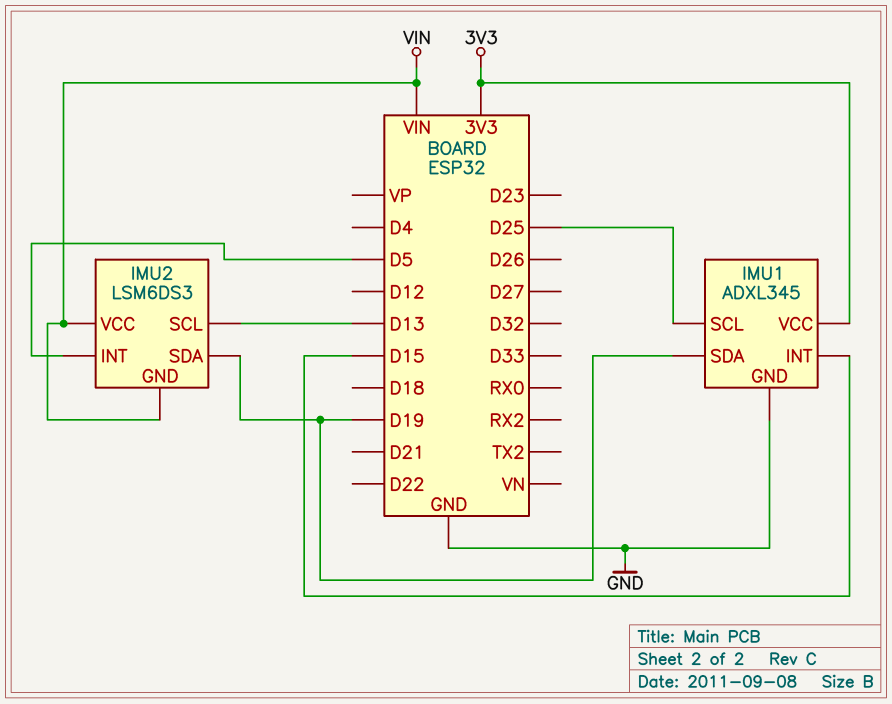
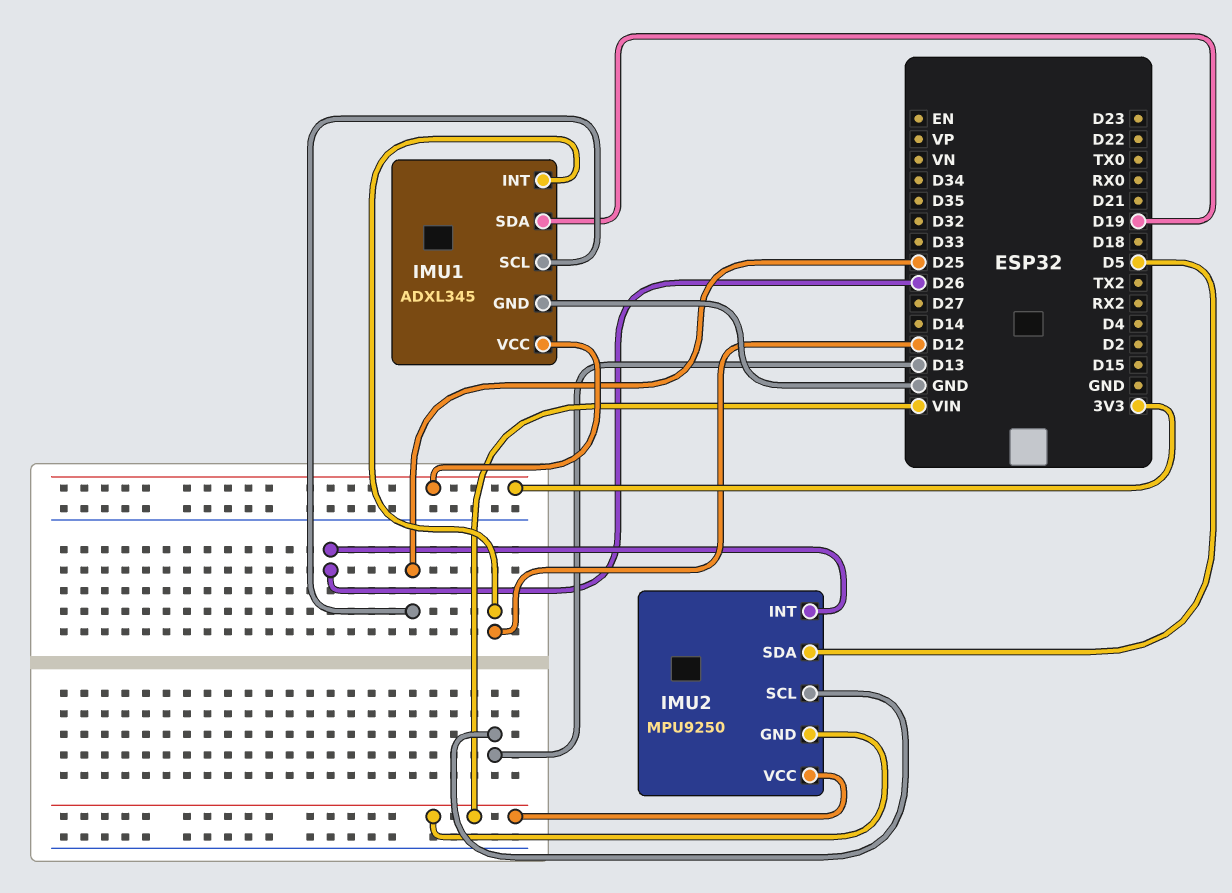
IMU1 pin INT: D15 -> D12
IMU2: LSM6DS3 -> MPU9250
IMU2 pin INT: D5 -> D26
IMU2 pin SDA: D19 -> D5

